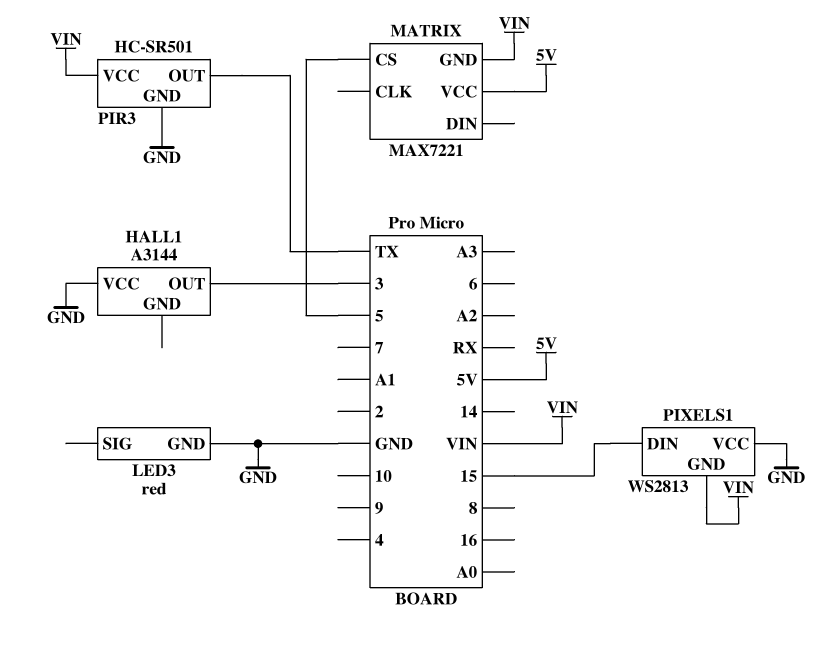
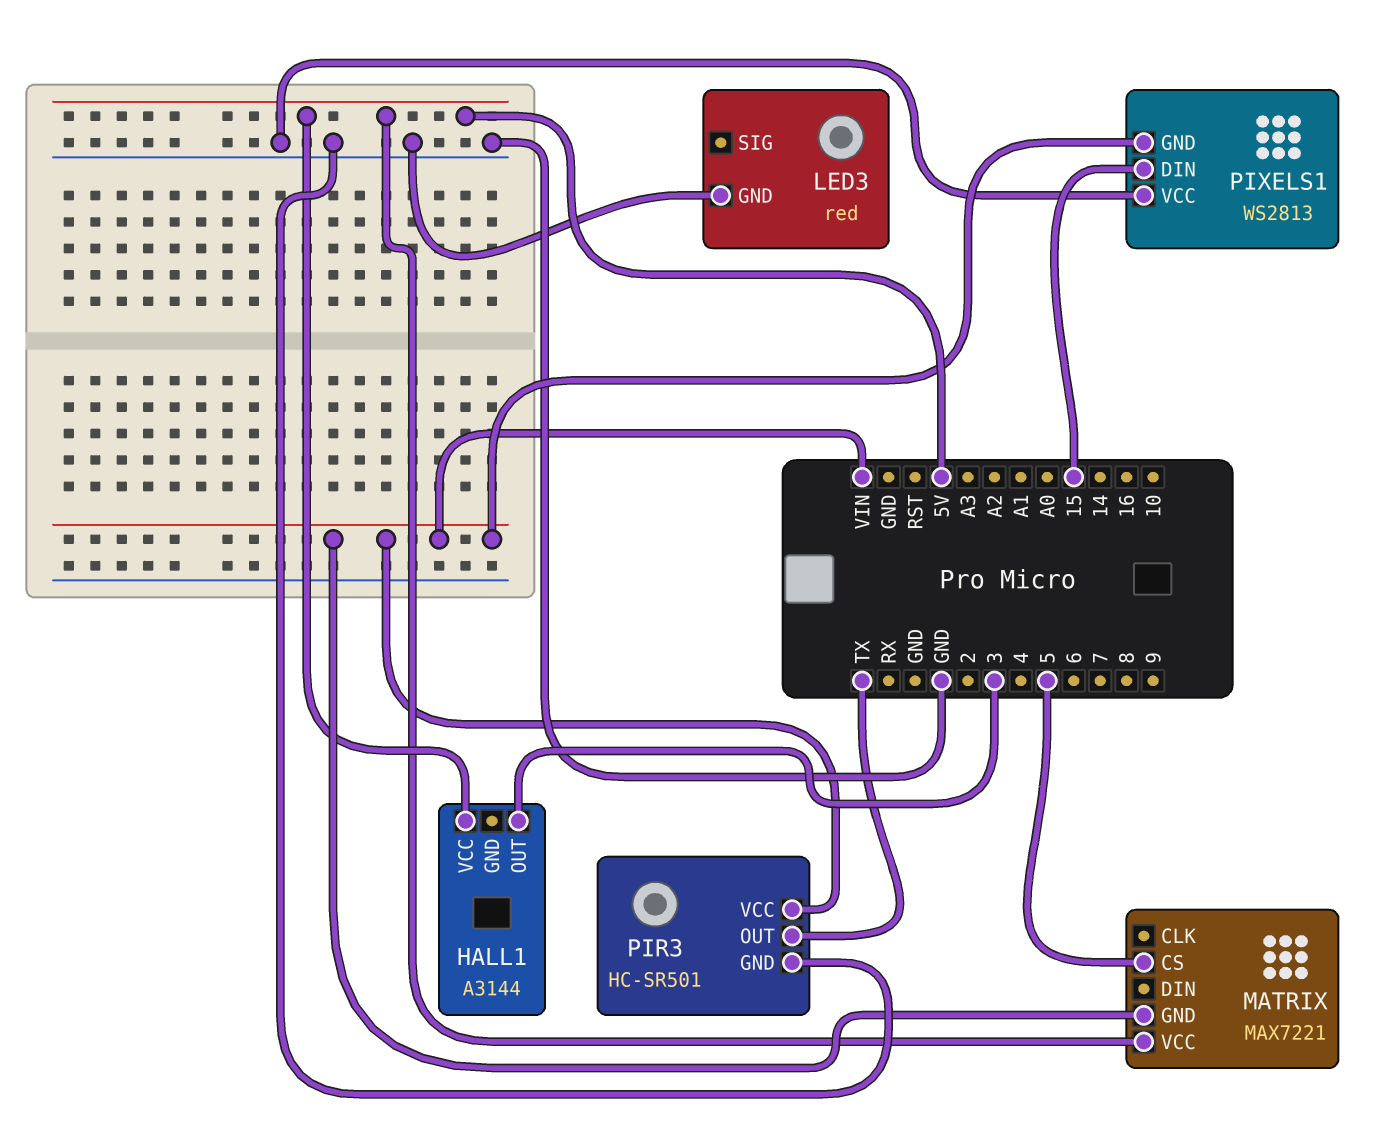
HALL1 pin VCC: GND -> 5V

